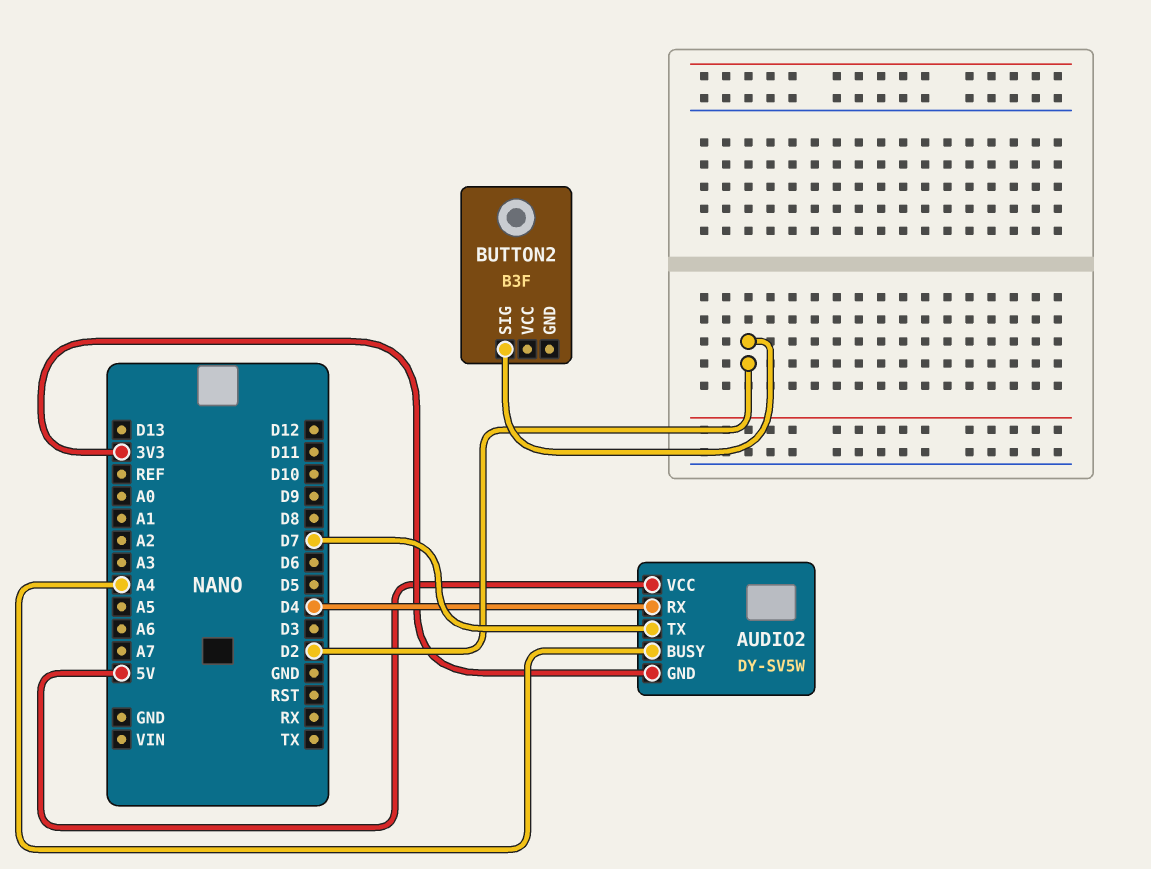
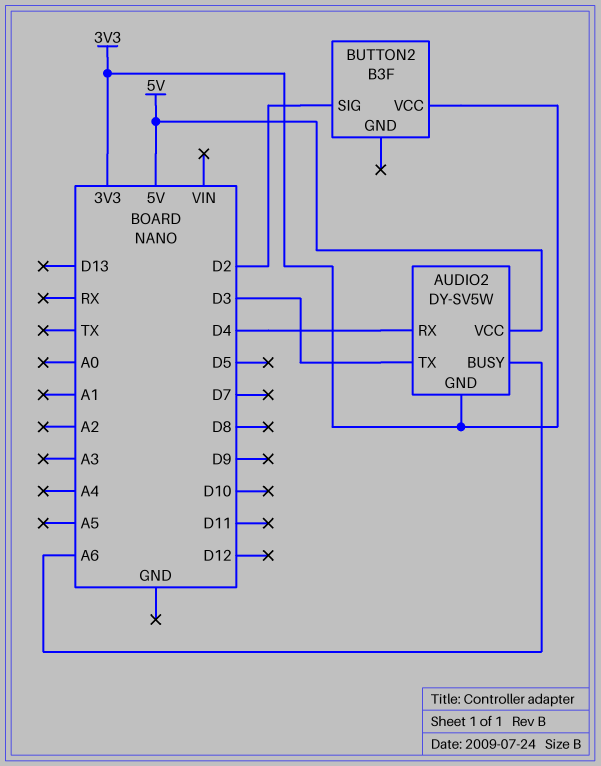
AUDIO2 pin BUSY: A4 -> A6
AUDIO2 pin TX: D7 -> D3
BUTTON2 pin VCC: none -> 3V3

